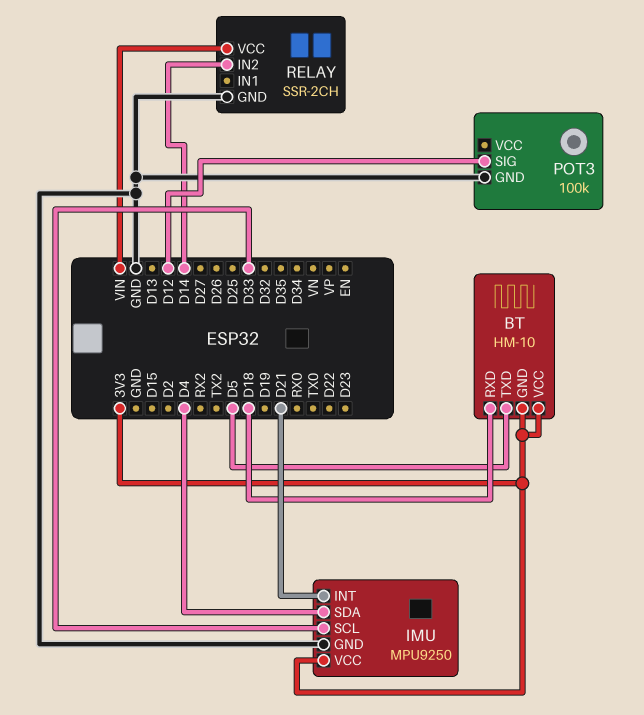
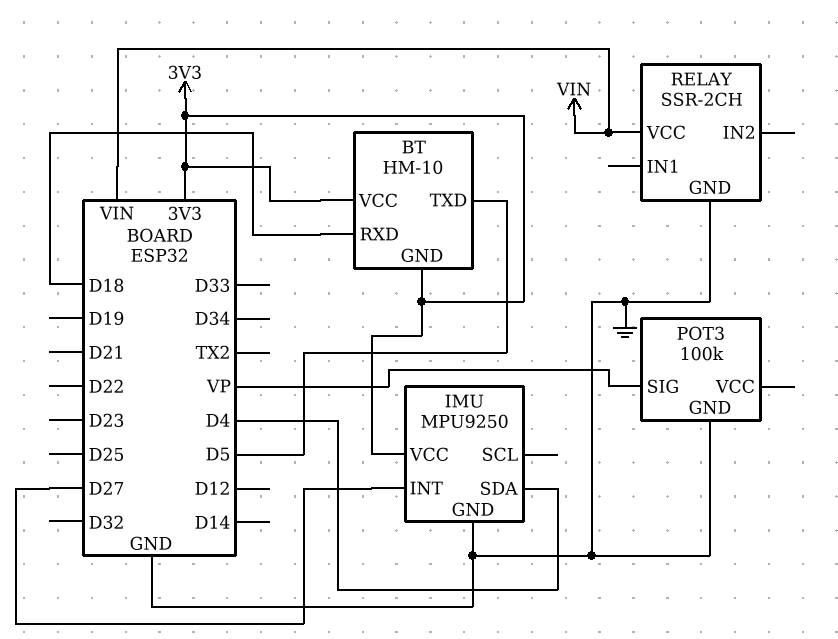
IMU pin INT: D21 -> D27
IMU pin SCL: D33 -> none
POT3 pin SIG: D12 -> VP
RELAY pin IN2: D14 -> none

